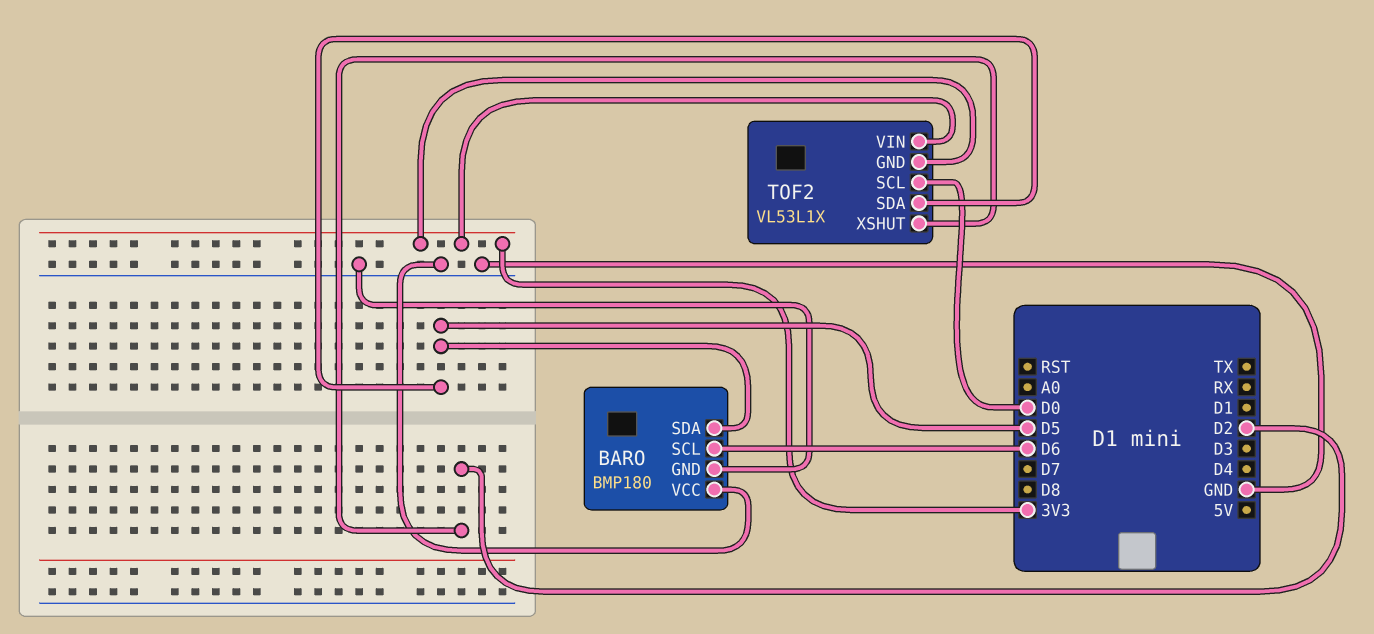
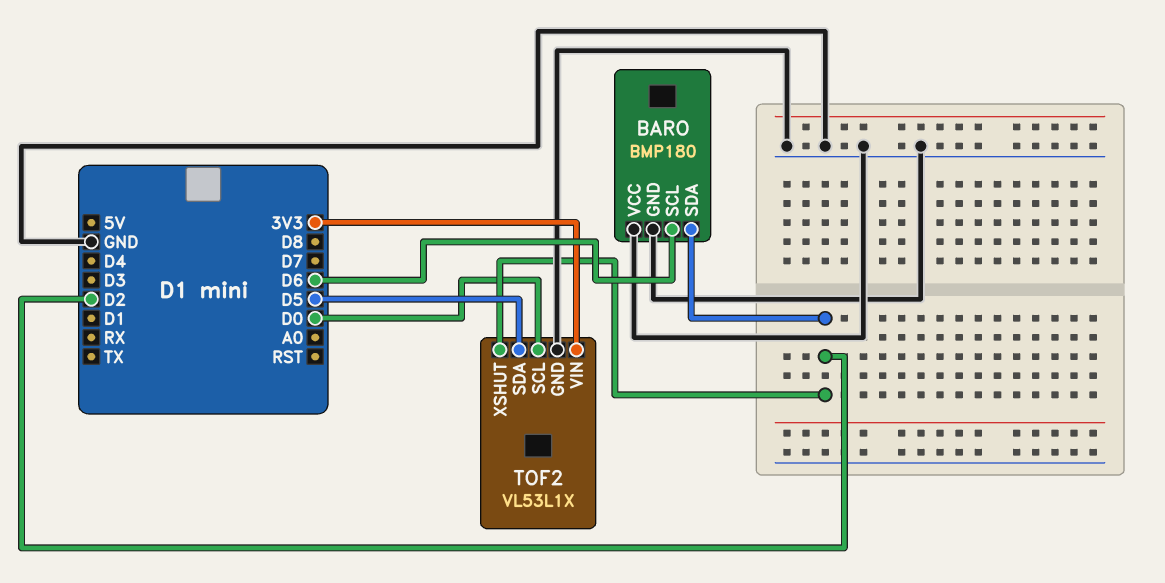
BARO pin SDA: D5 -> D2
TOF2 pin GND: 3V3 -> GND

